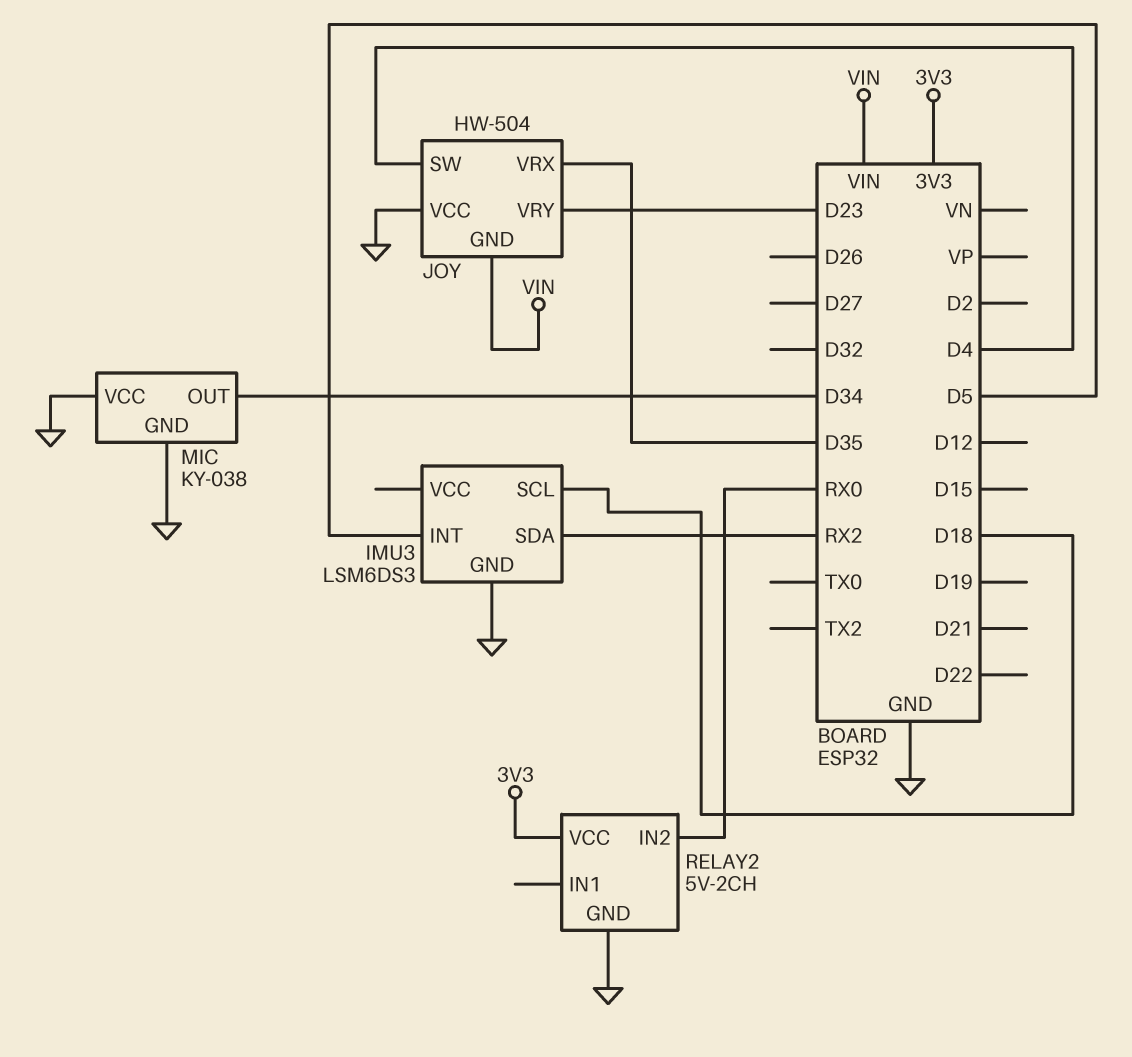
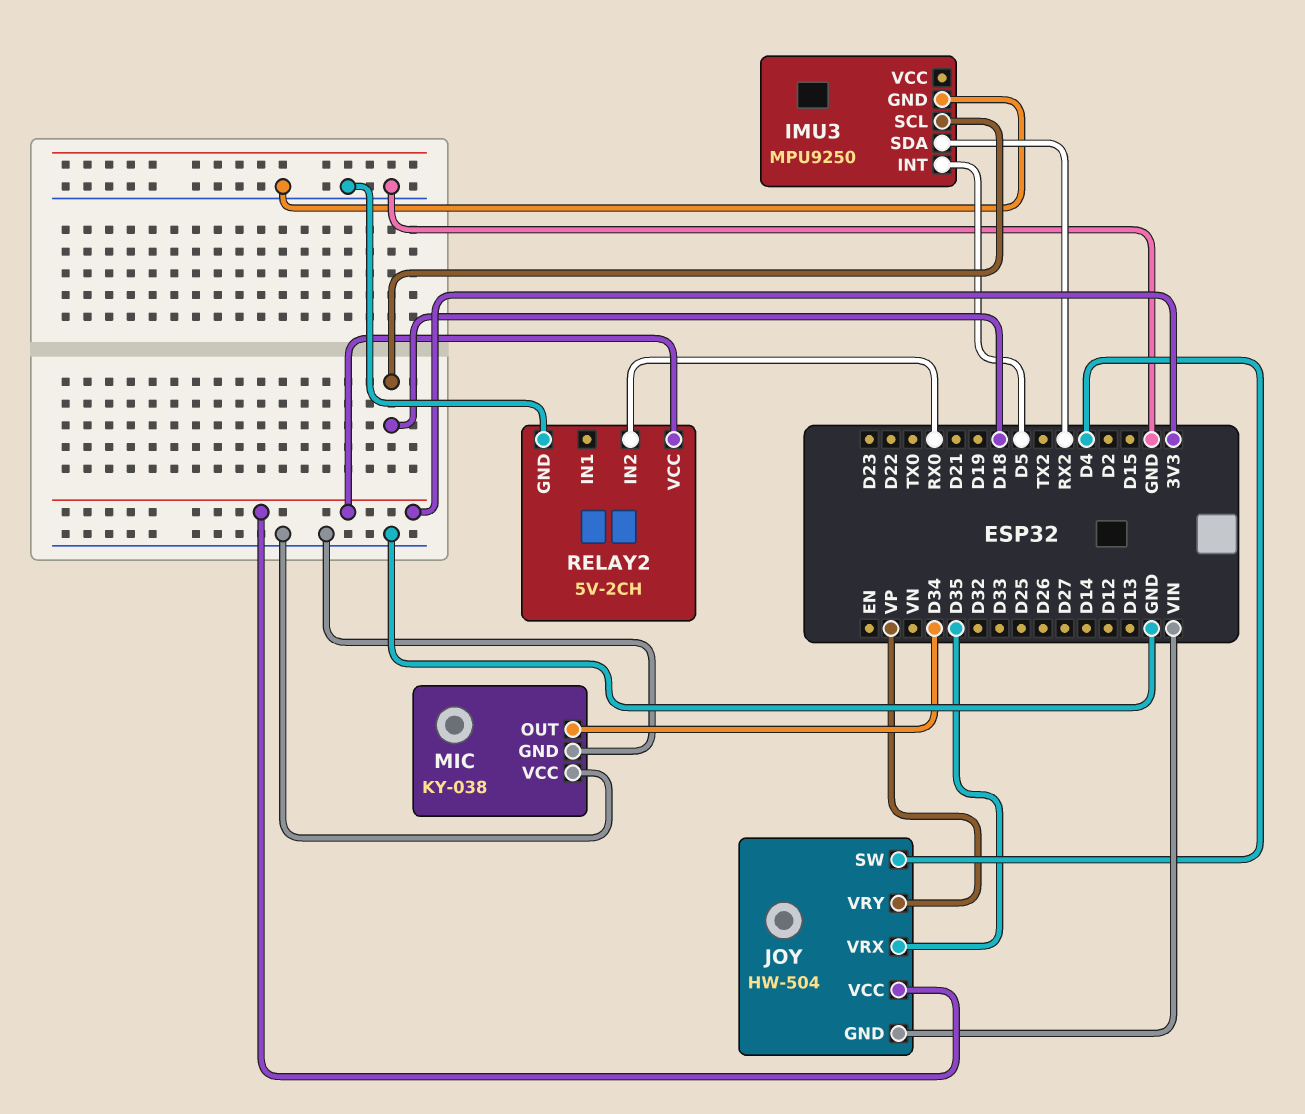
IMU3: LSM6DS3 -> MPU9250
JOY pin VCC: GND -> 3V3
JOY pin VRY: D23 -> VP

